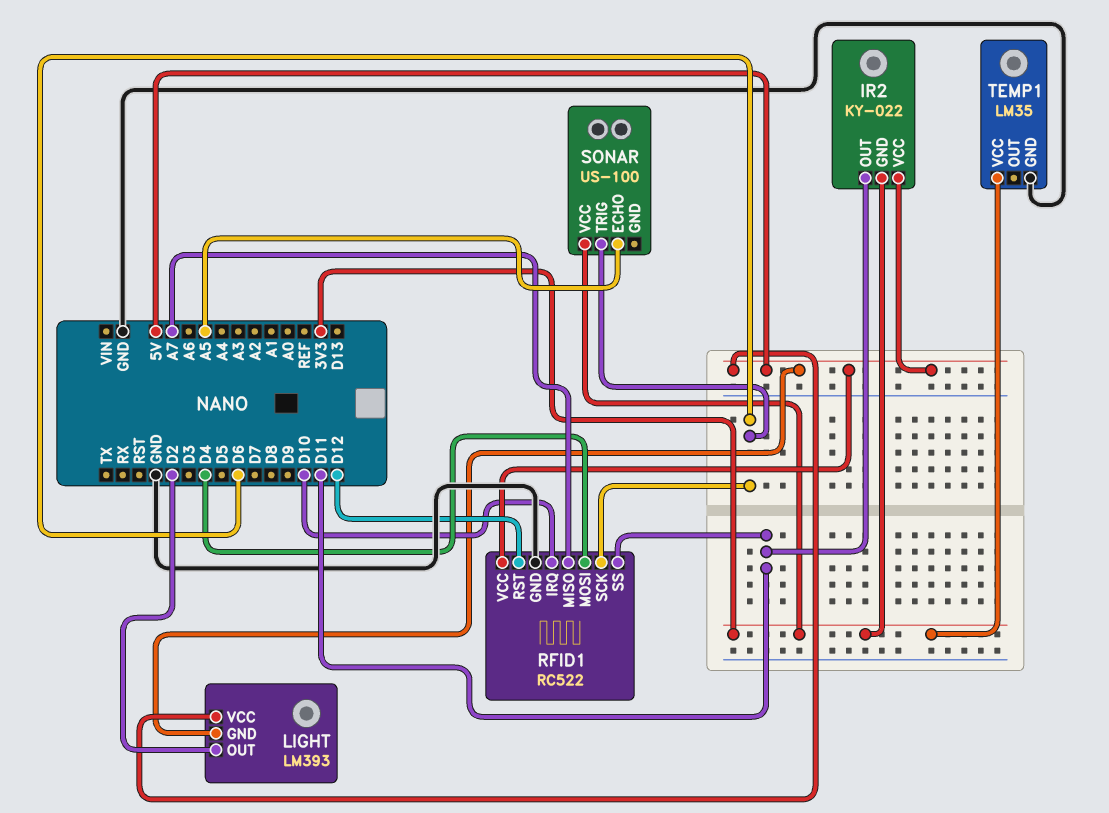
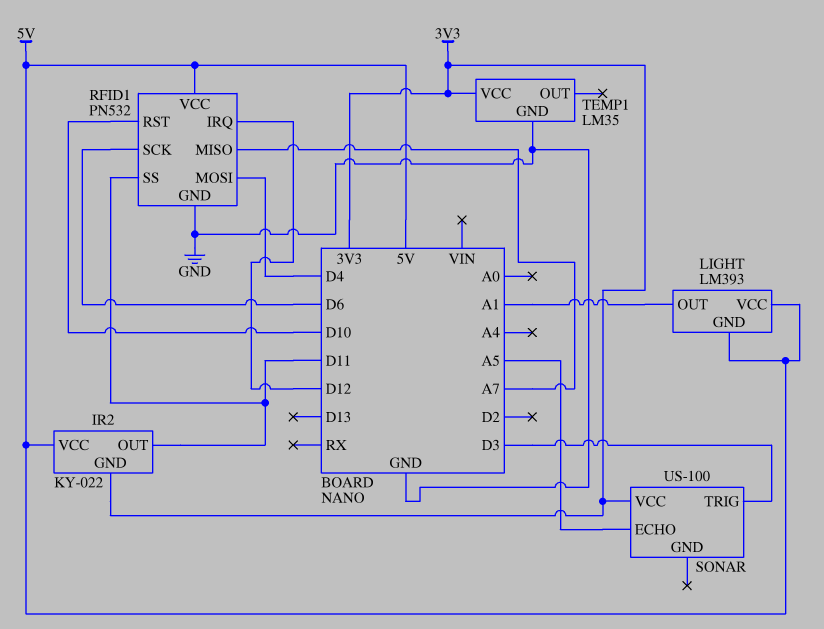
LIGHT pin OUT: D2 -> A1
RFID1: RC522 -> PN532
RFID1 pin IRQ: D10 -> D12
RFID1 pin RST: D12 -> D10
SONAR pin TRIG: D6 -> D3

